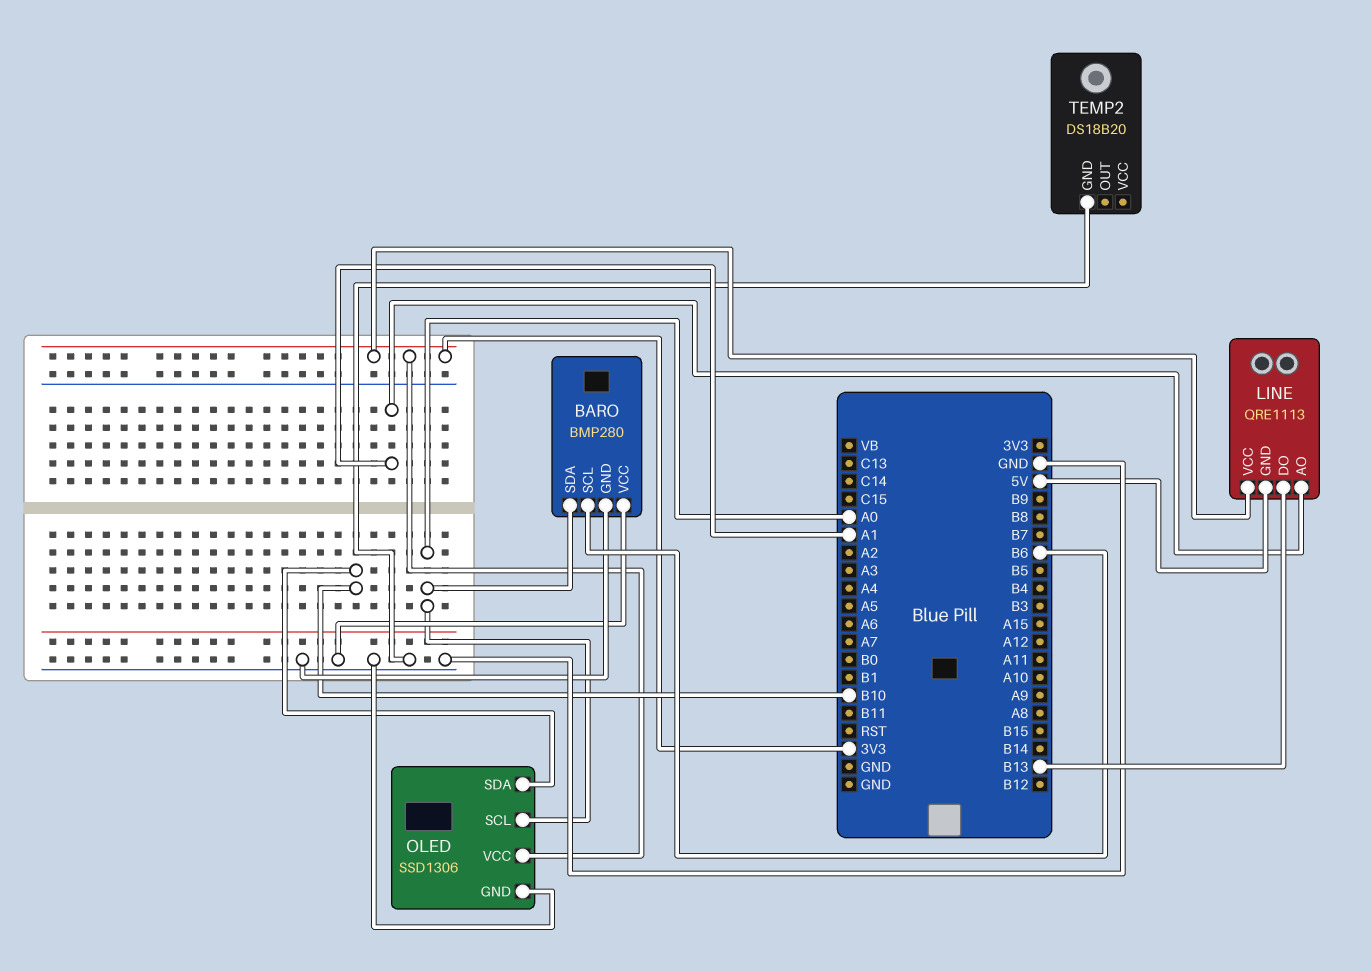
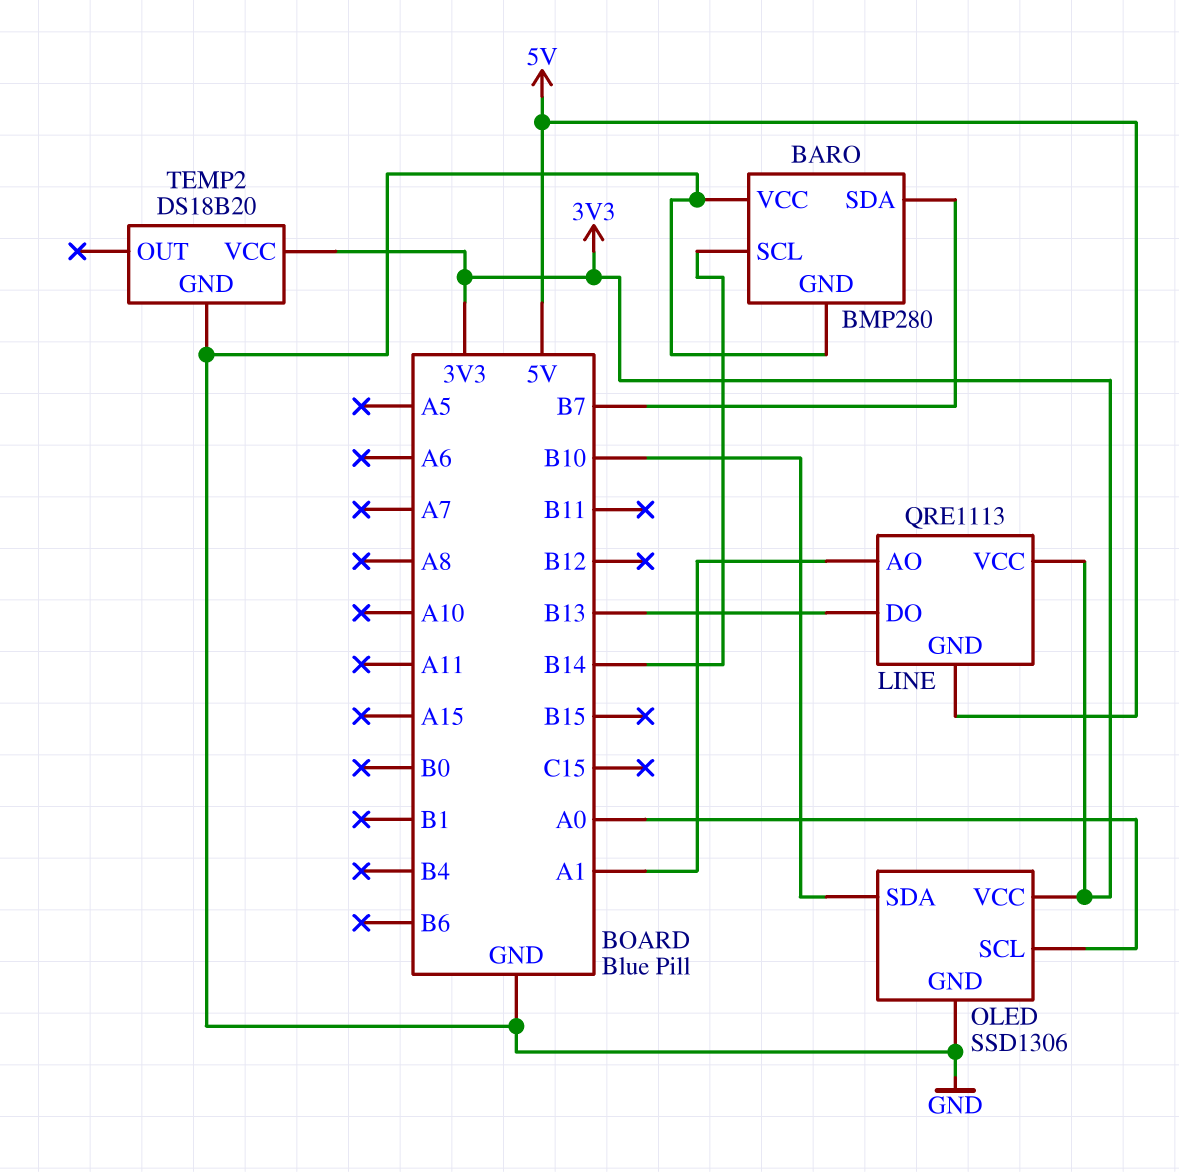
BARO pin SCL: B6 -> B14
BARO pin SDA: A0 -> B7
TEMP2 pin VCC: none -> 3V3

